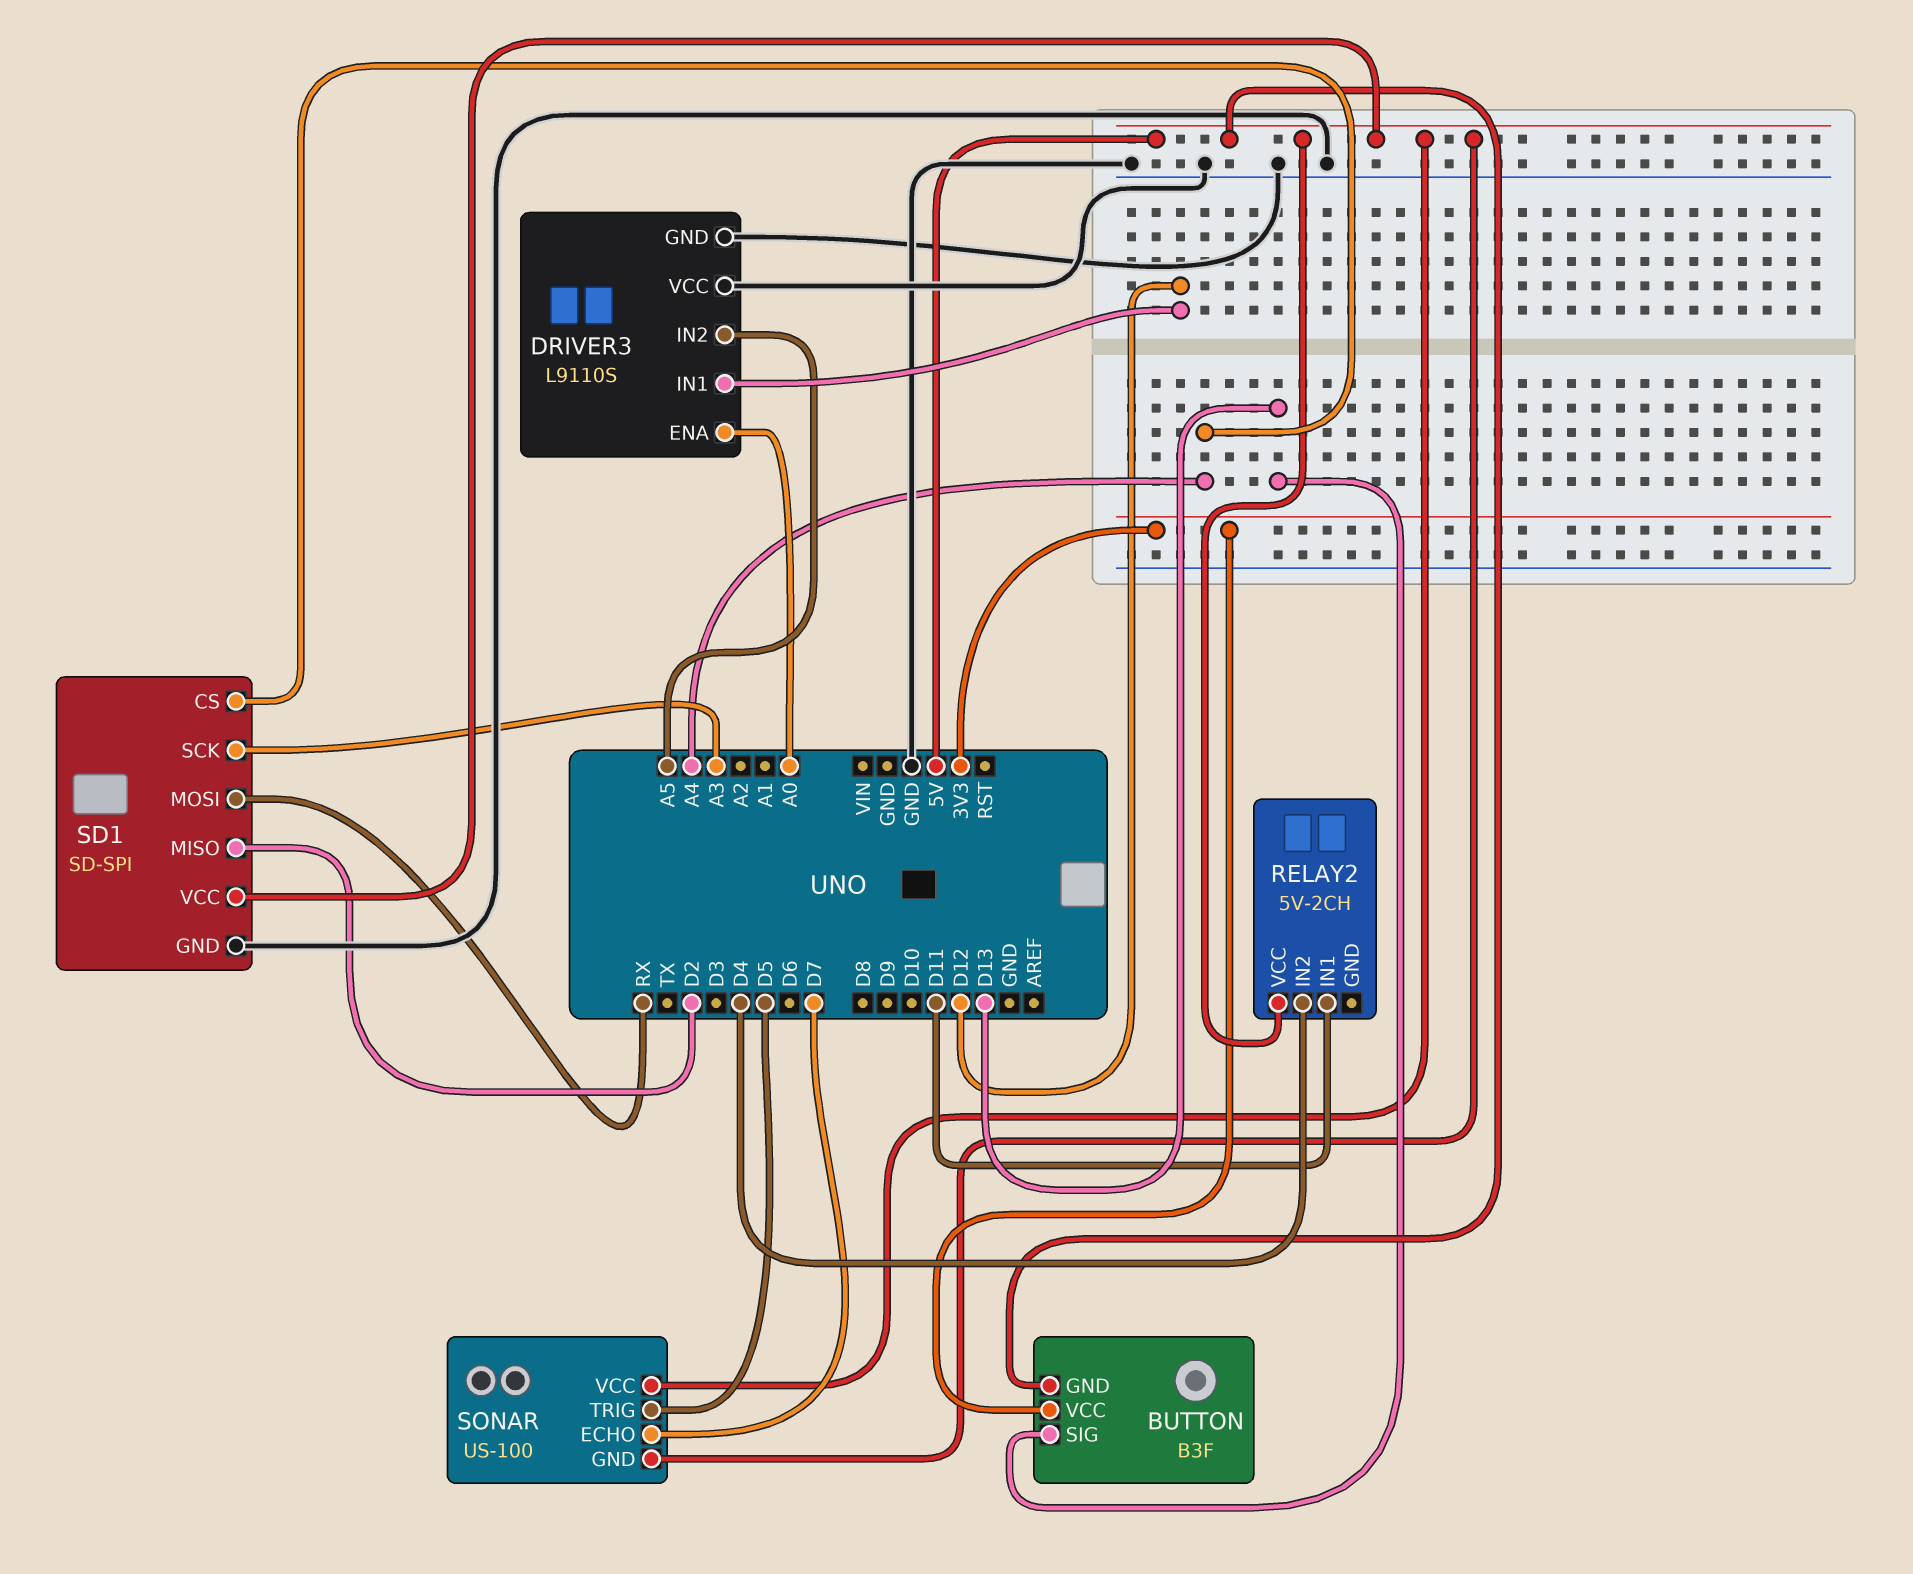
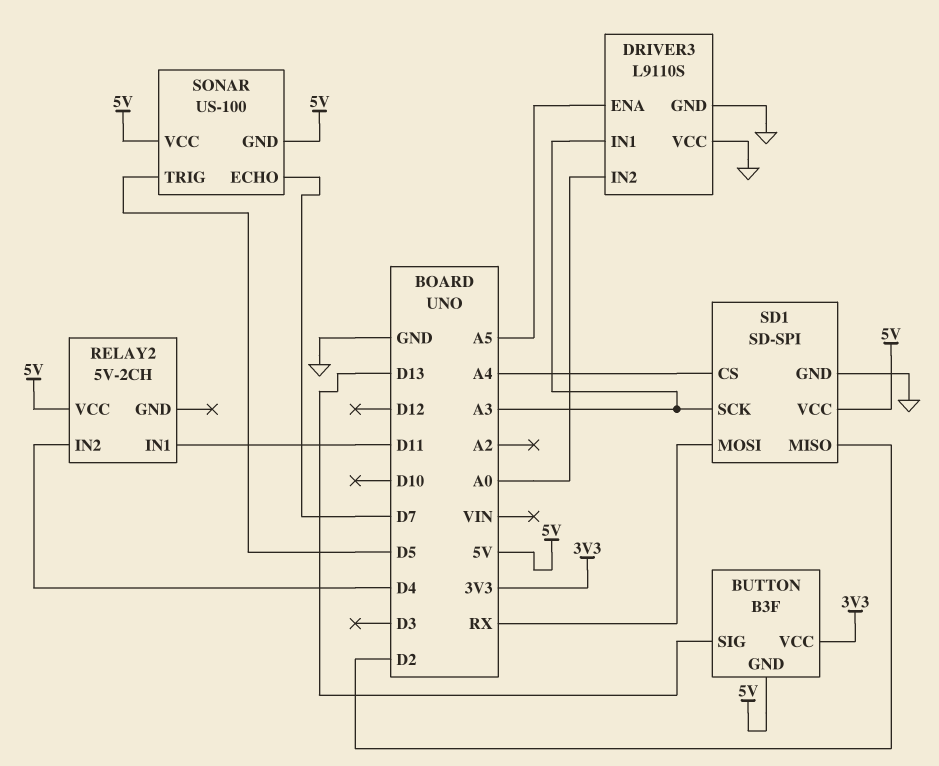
DRIVER3 pin ENA: A0 -> A5
DRIVER3 pin IN1: D12 -> A3
DRIVER3 pin IN2: A5 -> A0

